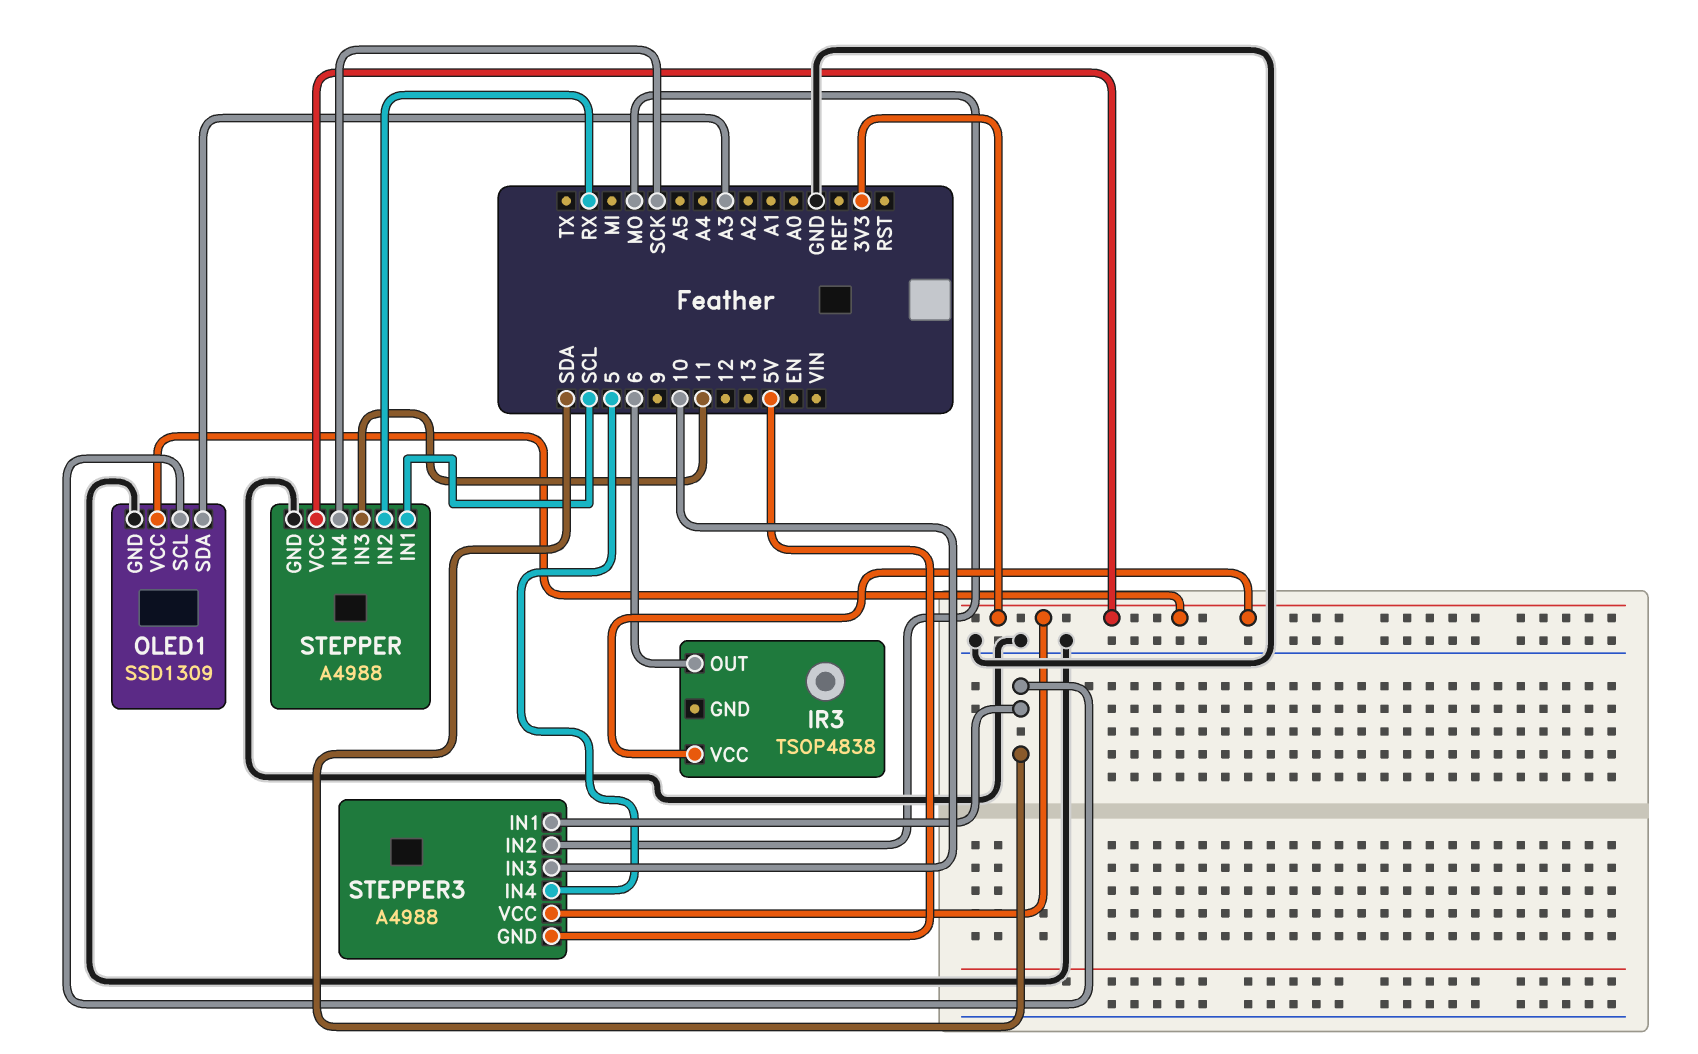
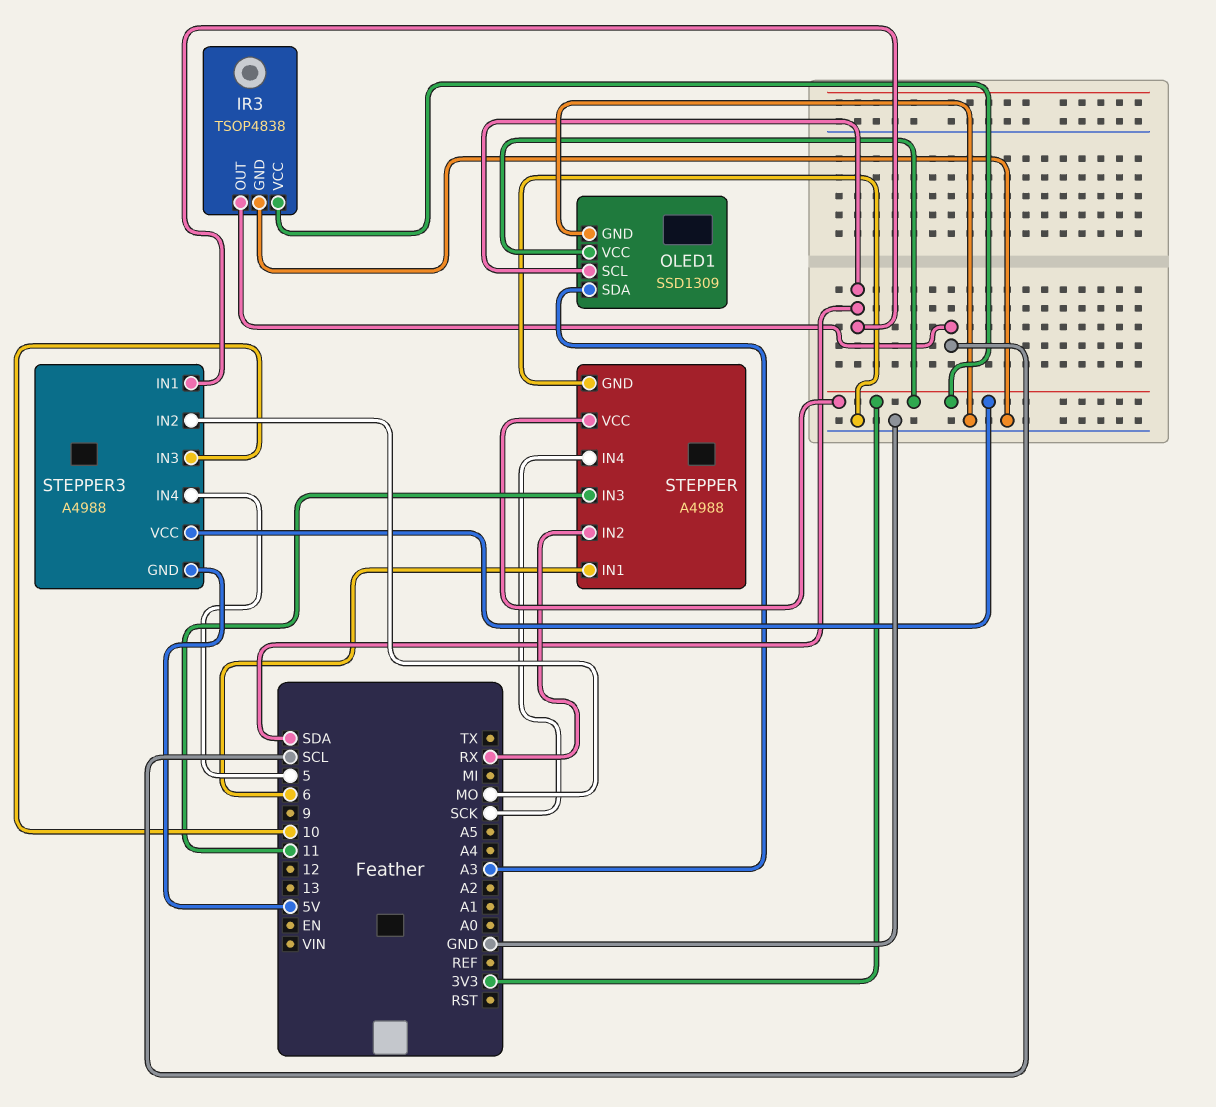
IR3 pin GND: none -> GND
IR3 pin OUT: 6 -> SCL
STEPPER pin IN1: SCL -> 6

